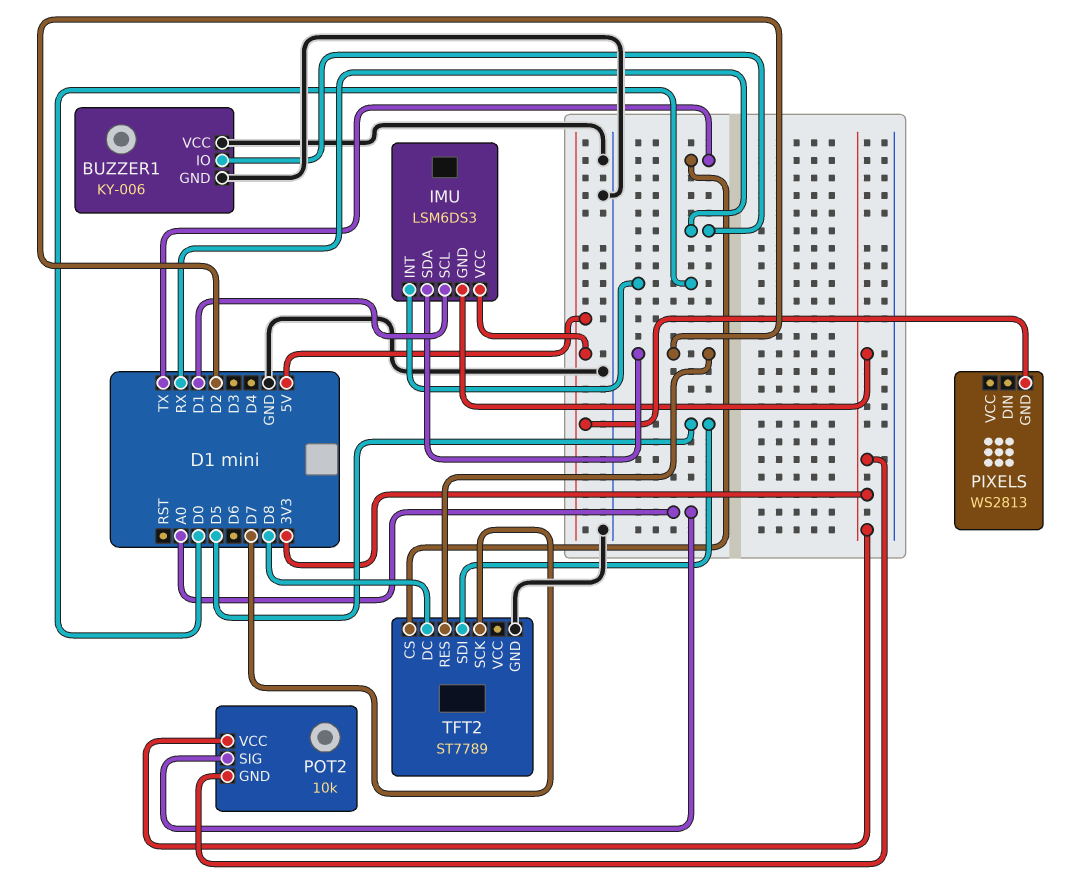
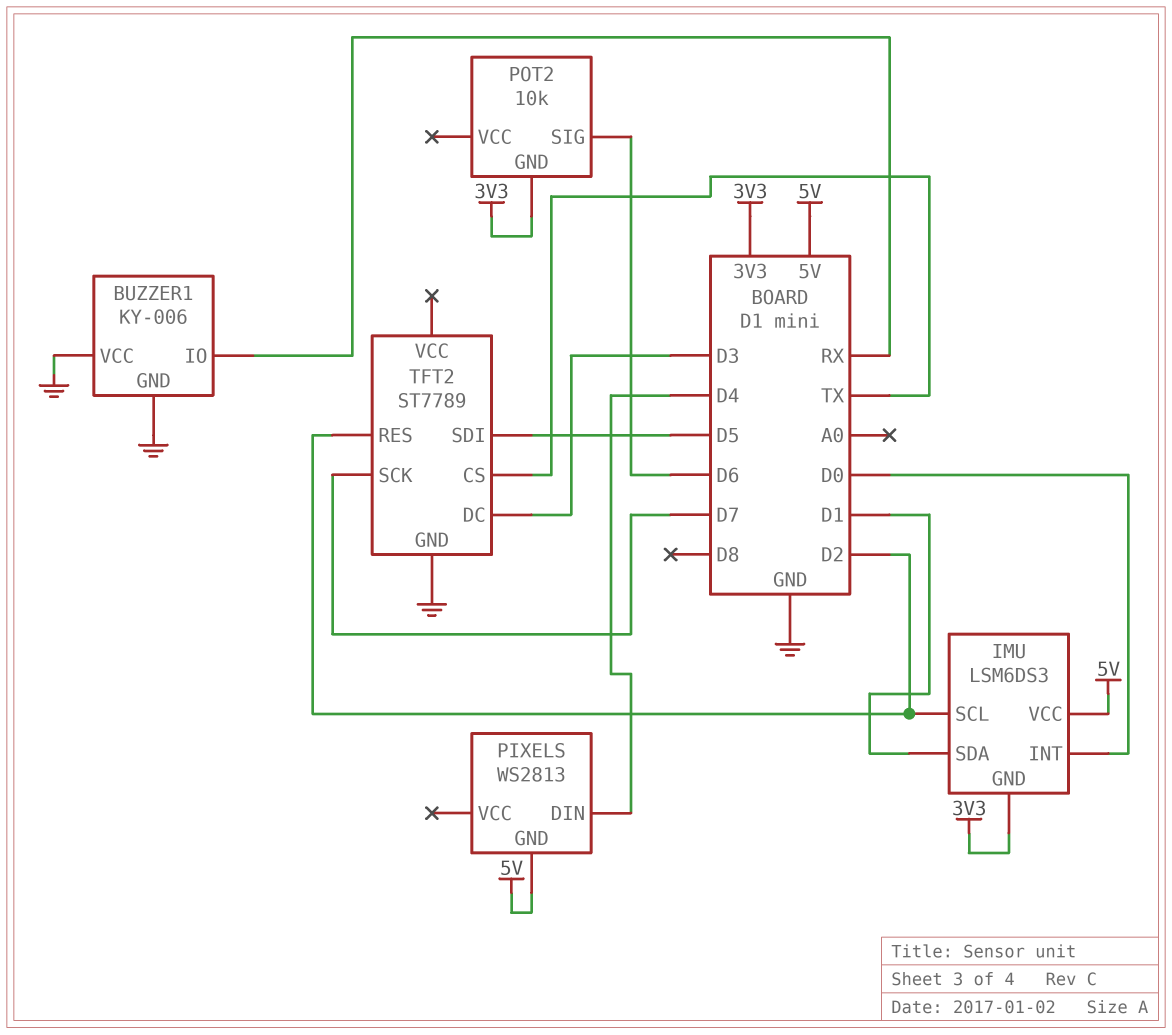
IMU pin SCL: D1 -> D2
IMU pin SDA: D2 -> D1
PIXELS pin DIN: none -> D4
POT2 pin SIG: A0 -> D6
POT2 pin VCC: 3V3 -> none
TFT2 pin DC: D8 -> D3

